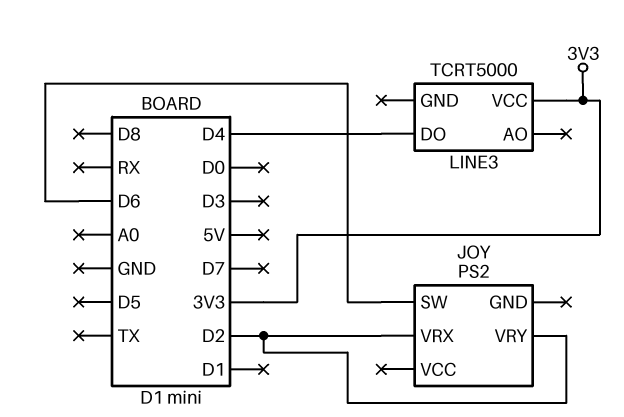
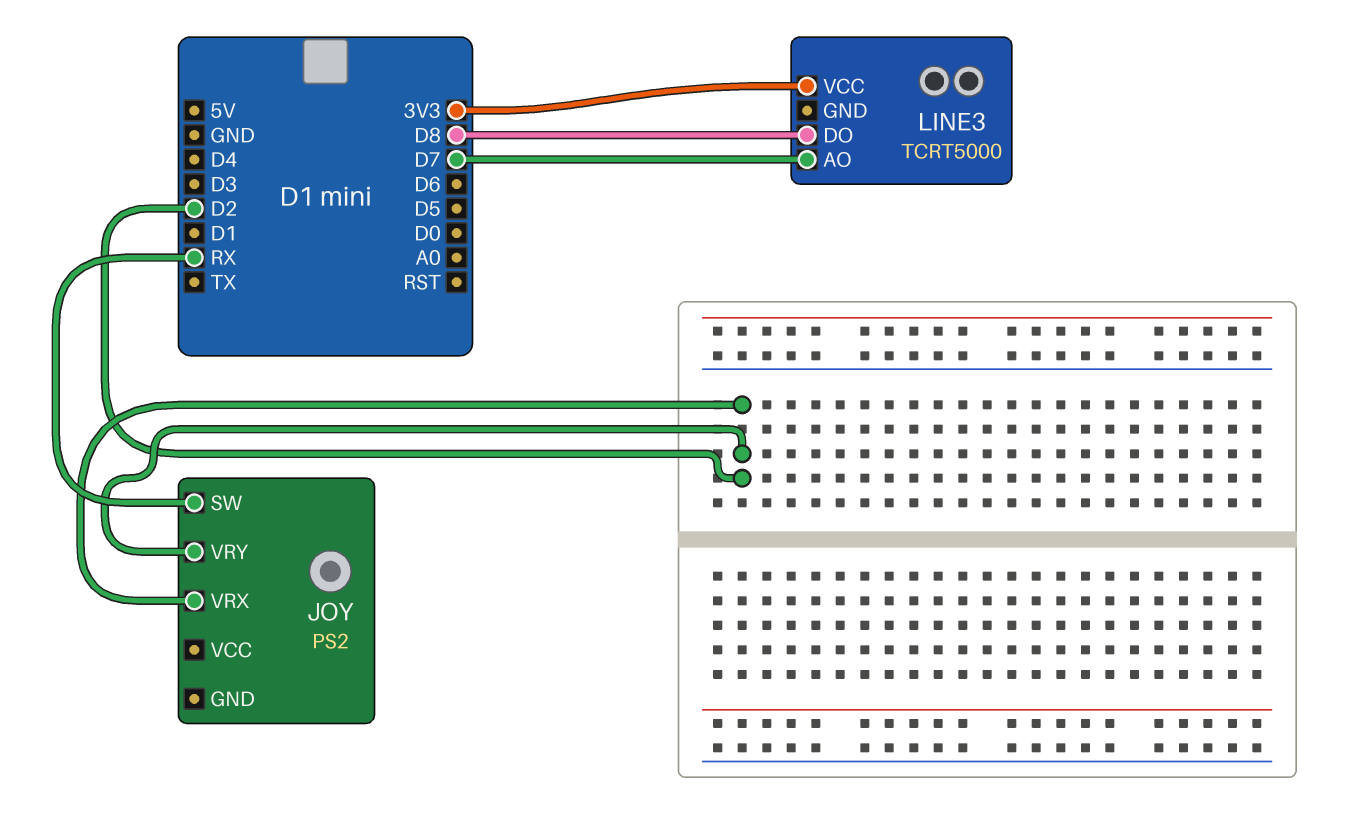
JOY pin SW: D6 -> RX
LINE3 pin AO: none -> D7
LINE3 pin DO: D4 -> D8

